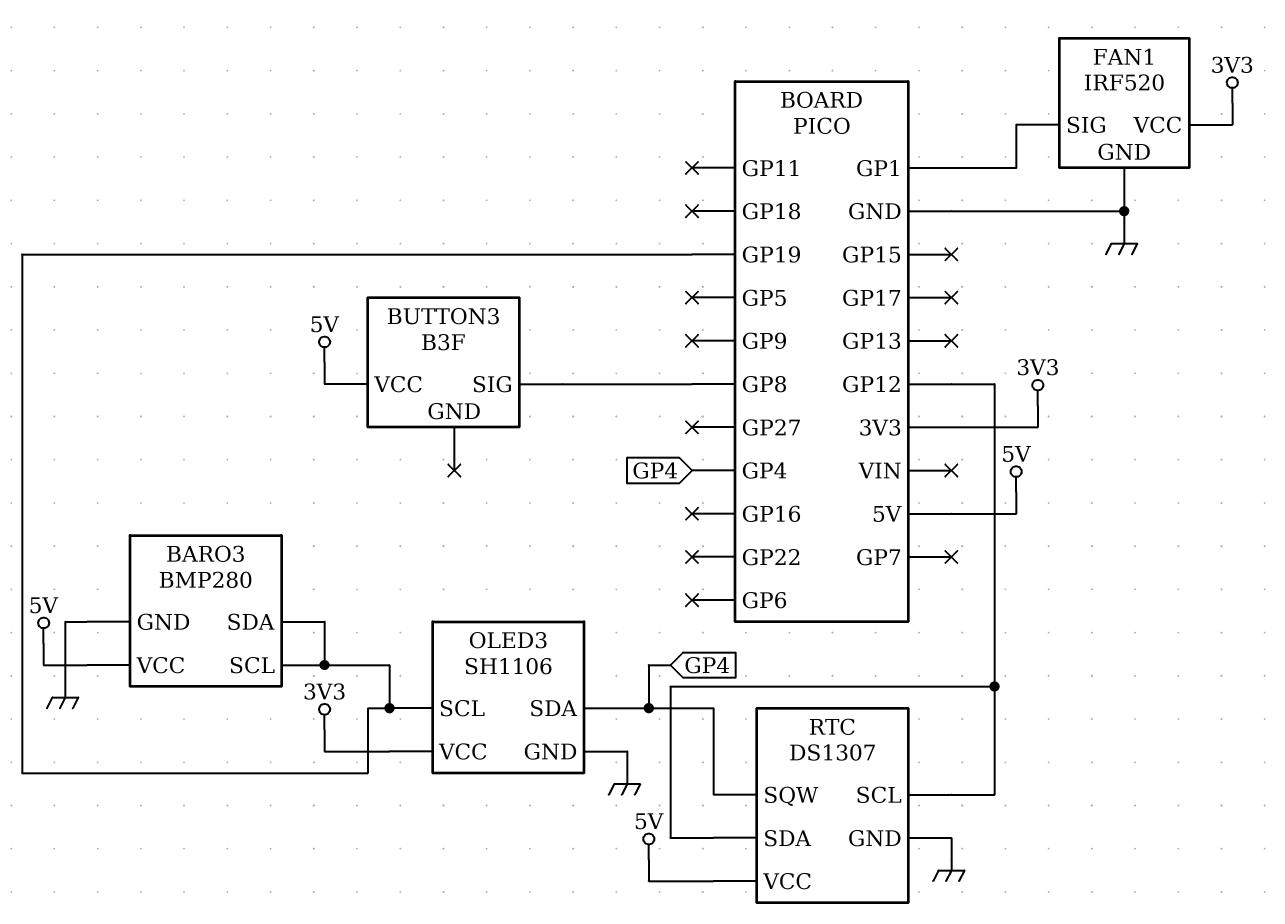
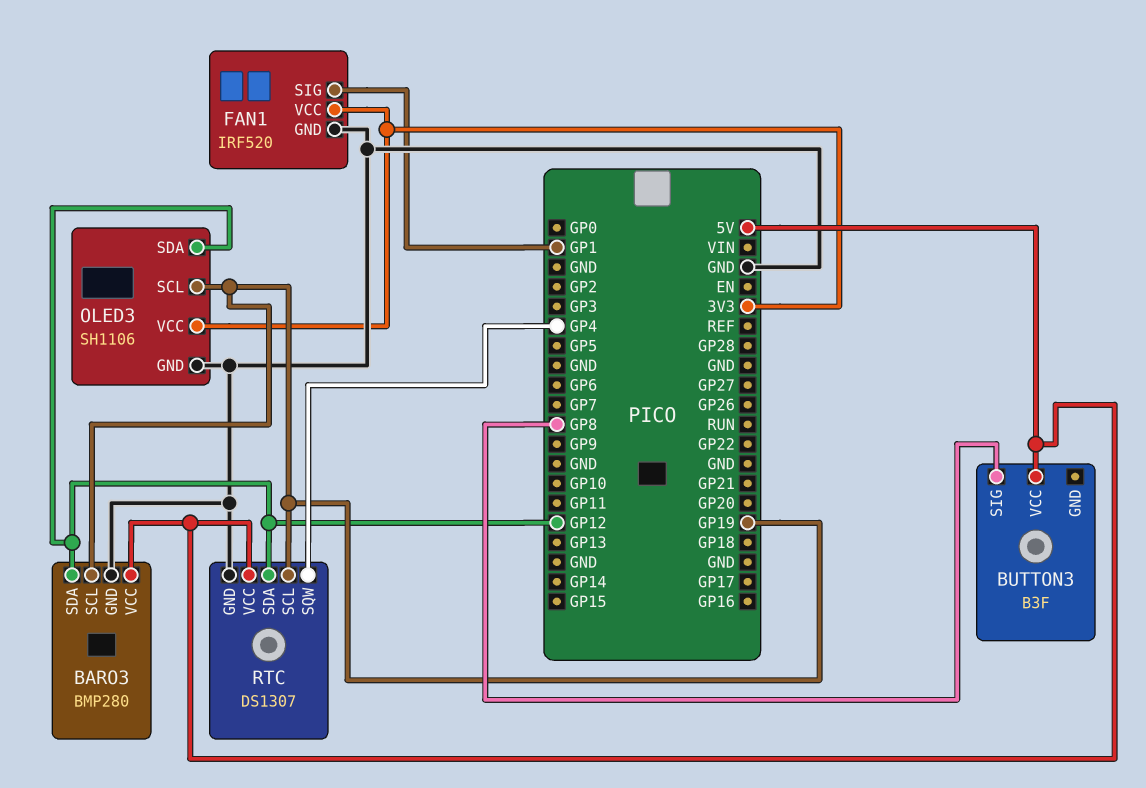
BARO3 pin SDA: GP19 -> GP12
OLED3 pin SDA: GP4 -> GP12
RTC pin SCL: GP12 -> GP19

